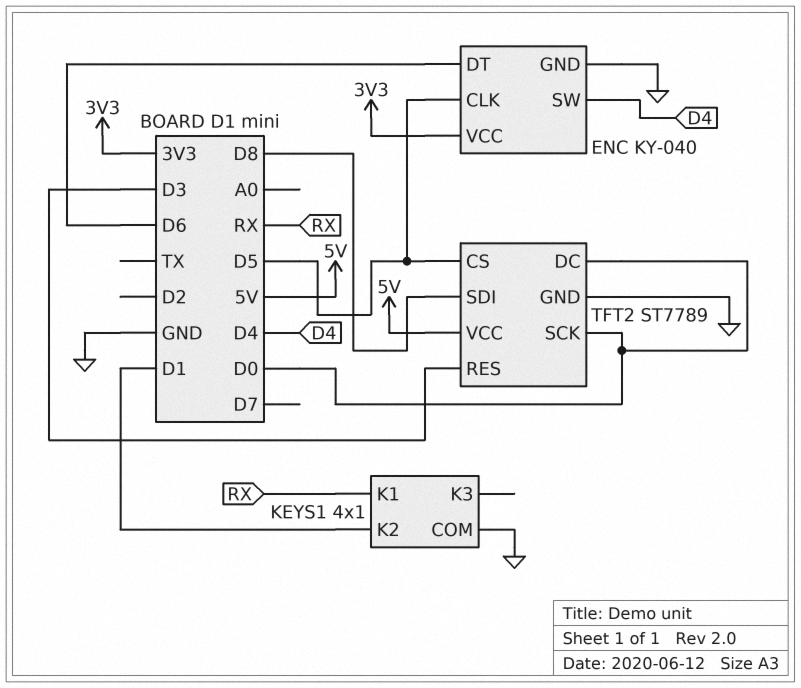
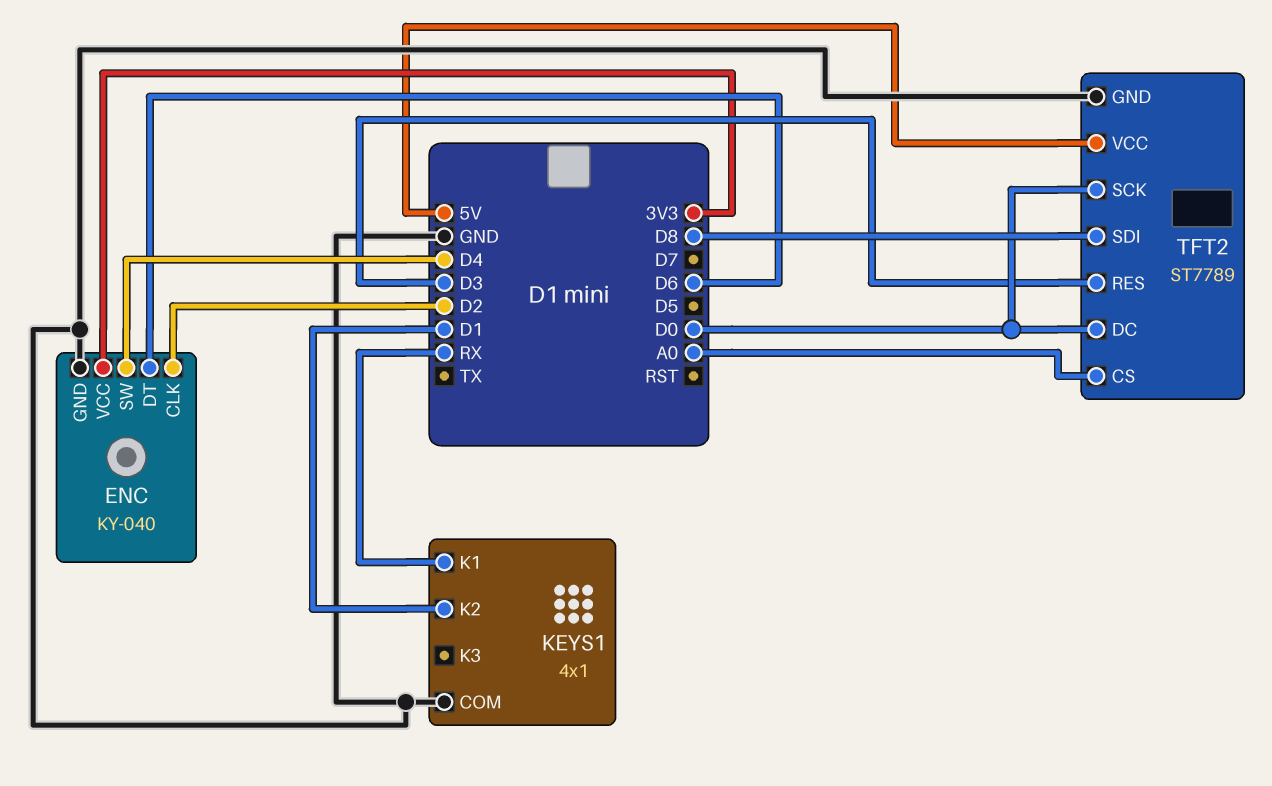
ENC pin CLK: D5 -> D2
TFT2 pin CS: D5 -> A0

